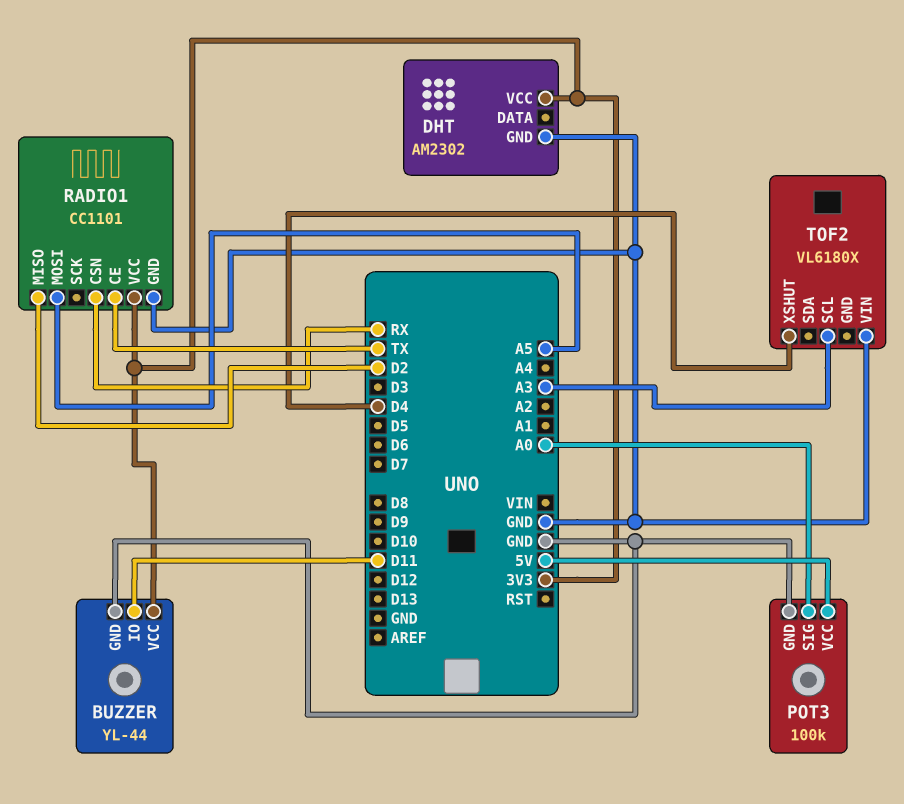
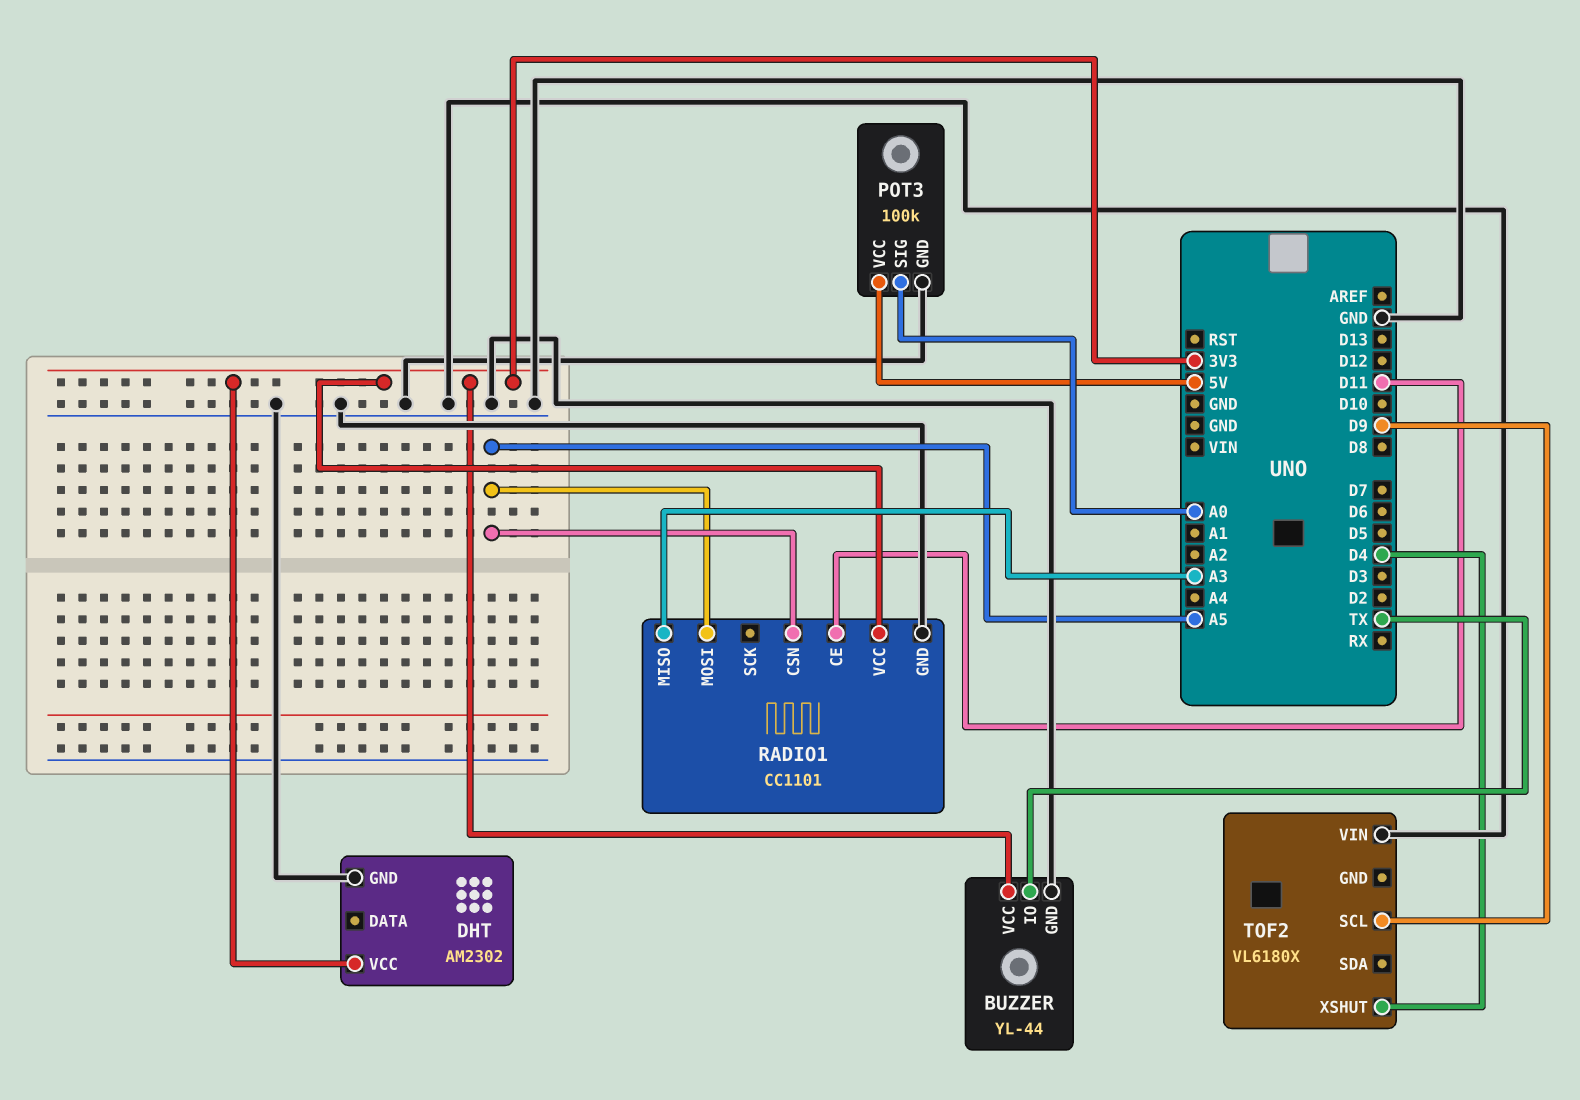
BUZZER pin IO: D11 -> TX
RADIO1 pin CE: TX -> D11
RADIO1 pin CSN: RX -> A5
RADIO1 pin MISO: D2 -> A3
TOF2 pin SCL: A3 -> D9

